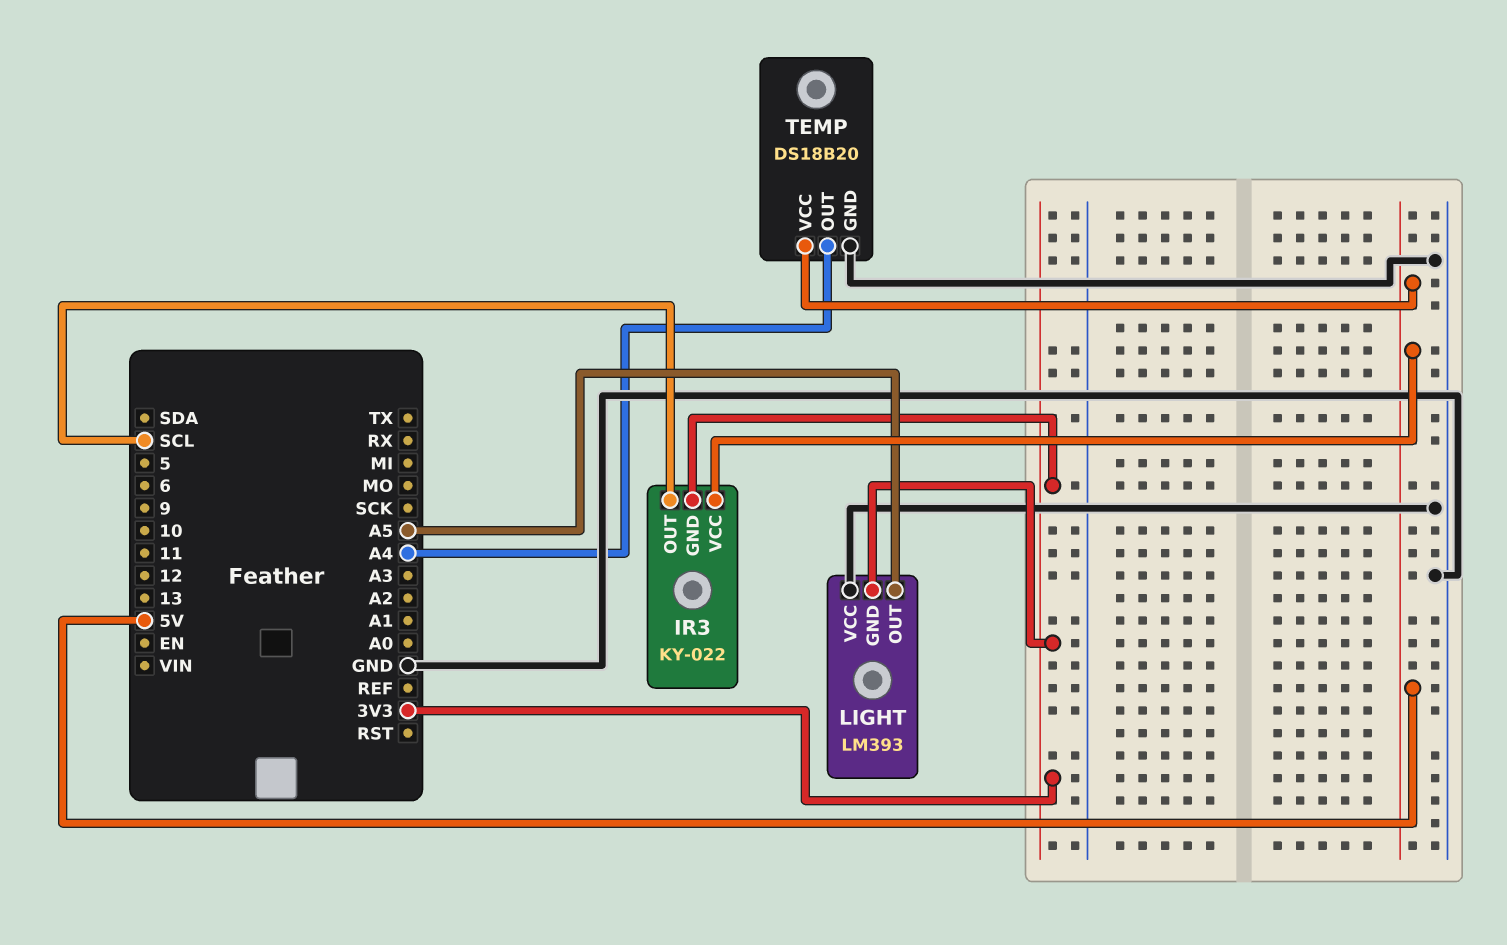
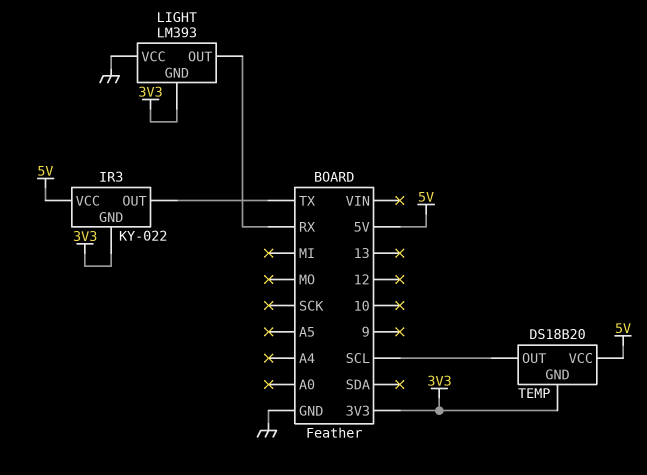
IR3 pin OUT: SCL -> TX
LIGHT pin OUT: A5 -> RX
TEMP pin GND: GND -> 3V3
TEMP pin OUT: A4 -> SCL

